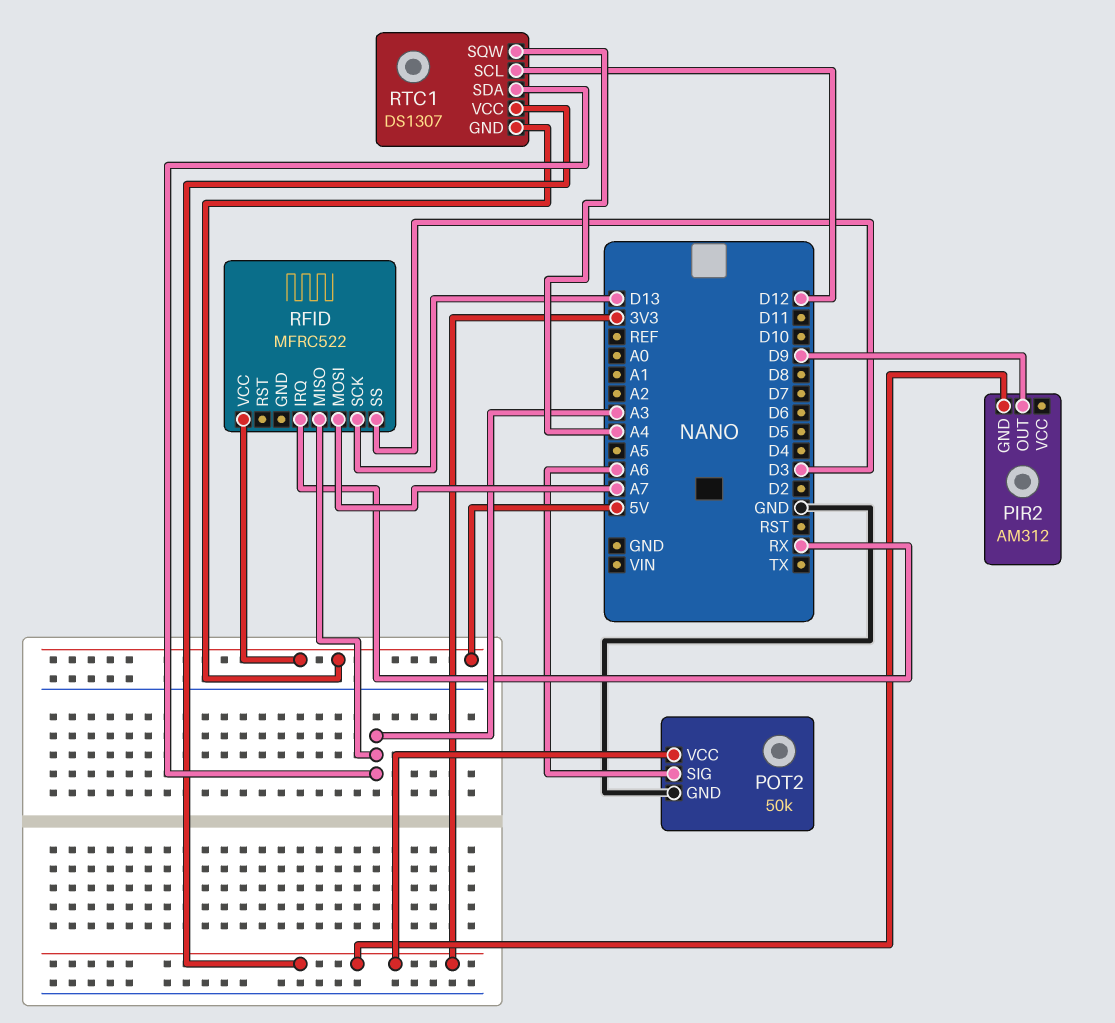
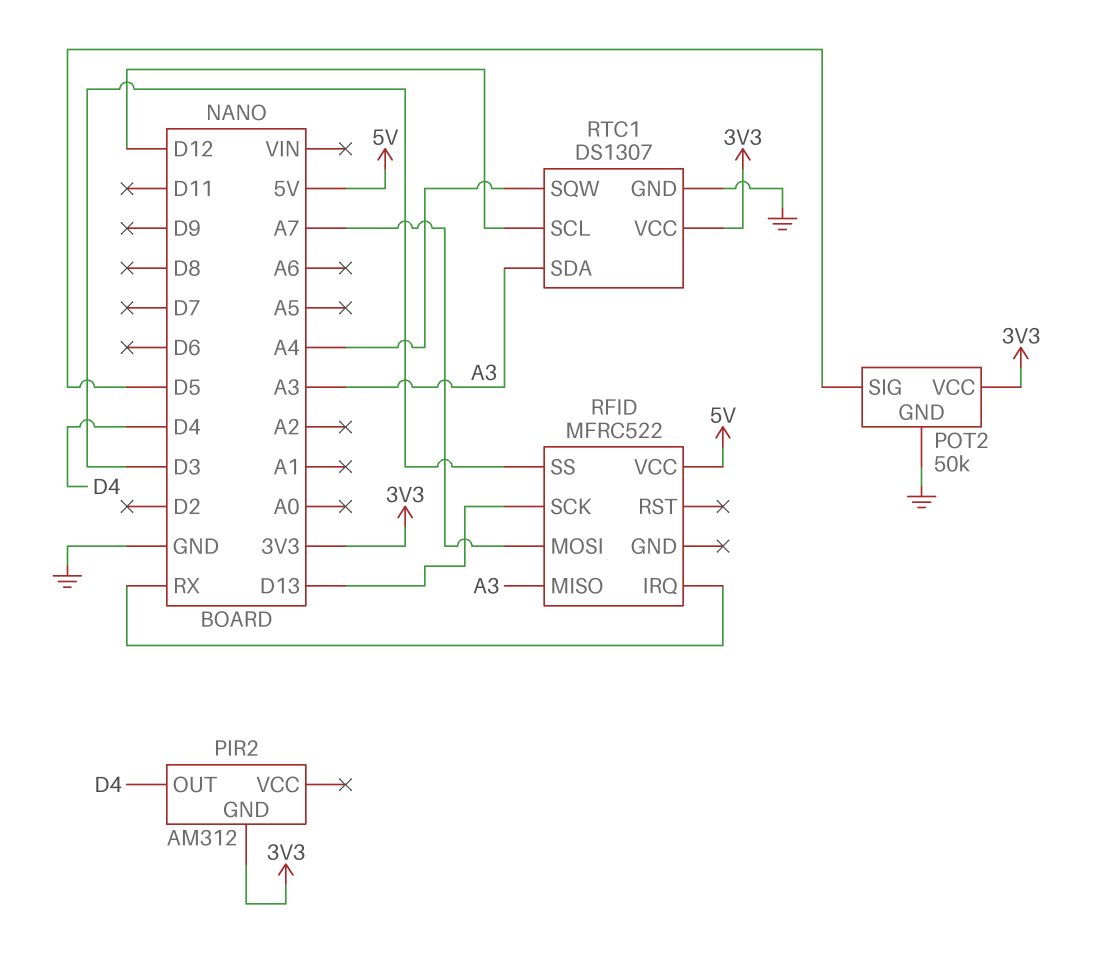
PIR2 pin OUT: D9 -> D4
POT2 pin SIG: A6 -> D5
RTC1 pin GND: 5V -> GND

